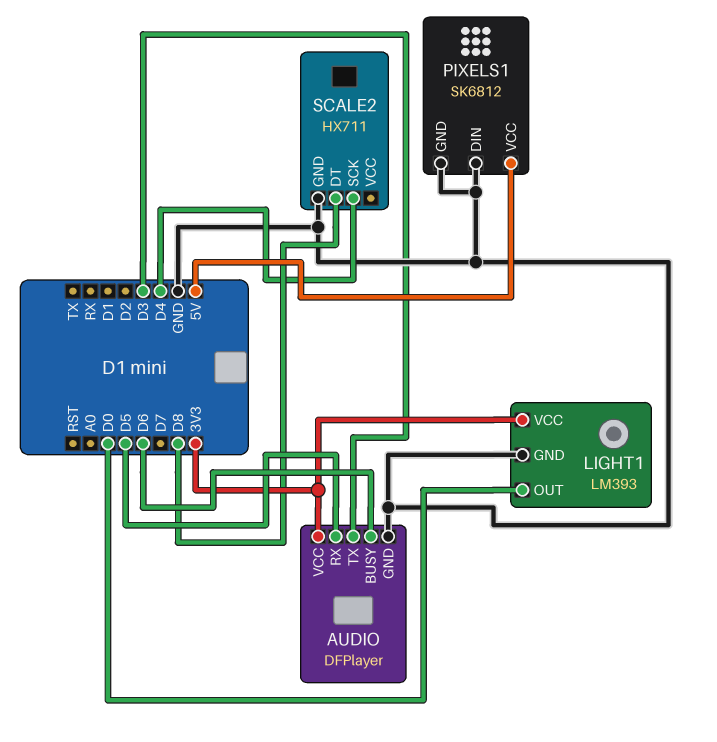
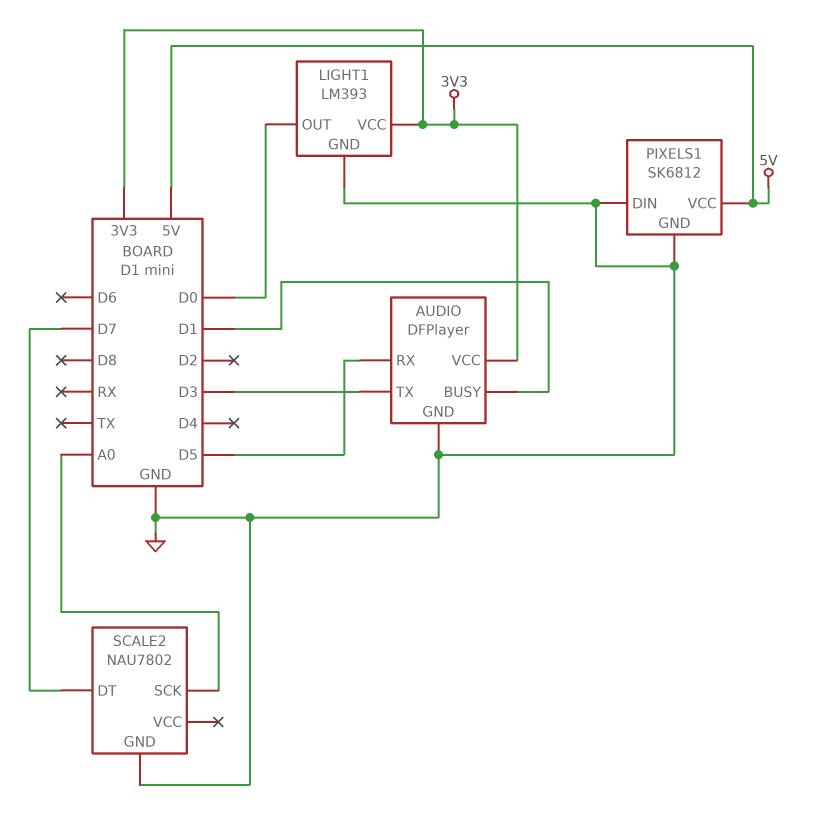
AUDIO pin BUSY: D6 -> D1
SCALE2: HX711 -> NAU7802
SCALE2 pin DT: D8 -> D7
SCALE2 pin SCK: D4 -> A0

